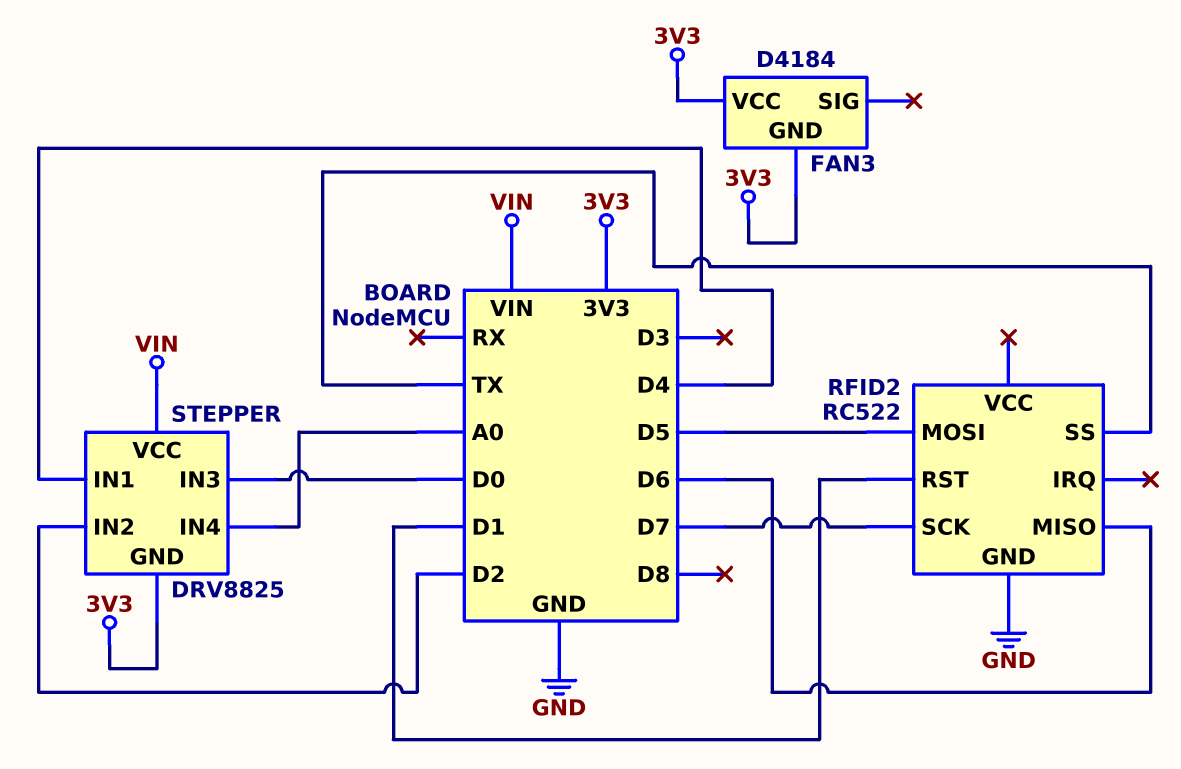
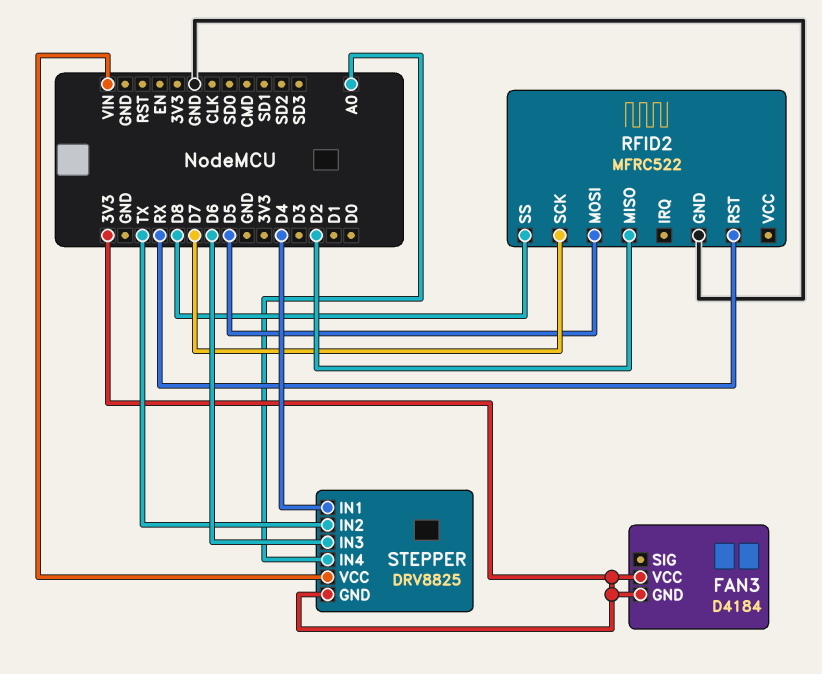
RFID2: RC522 -> MFRC522
RFID2 pin MISO: D6 -> D2
RFID2 pin RST: D1 -> RX
RFID2 pin SS: TX -> D8
STEPPER pin IN2: D2 -> TX
STEPPER pin IN3: D0 -> D6

